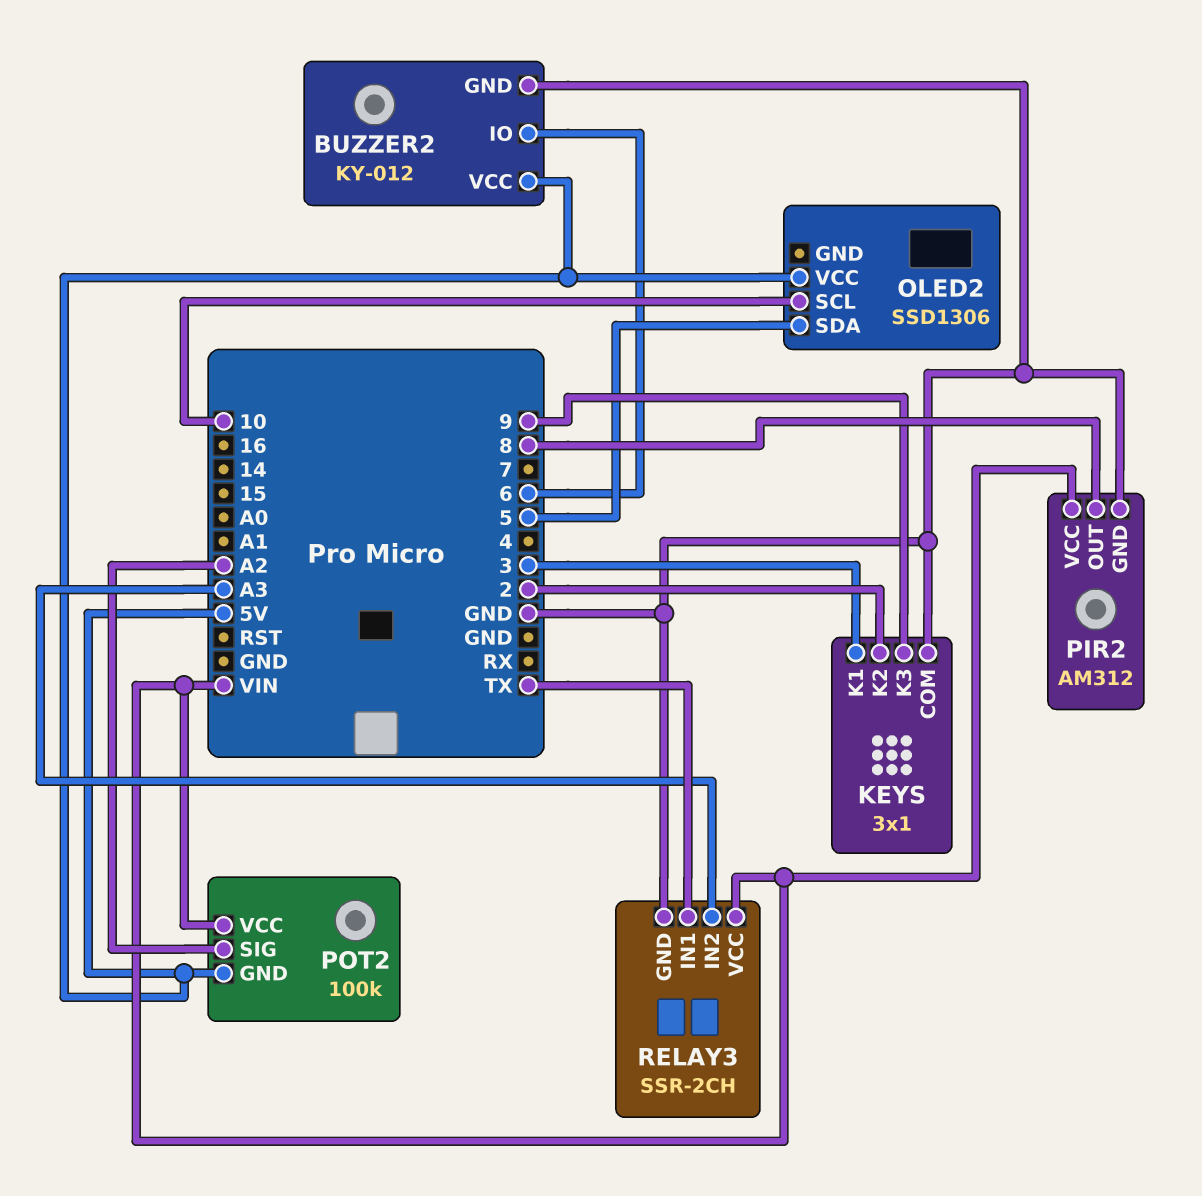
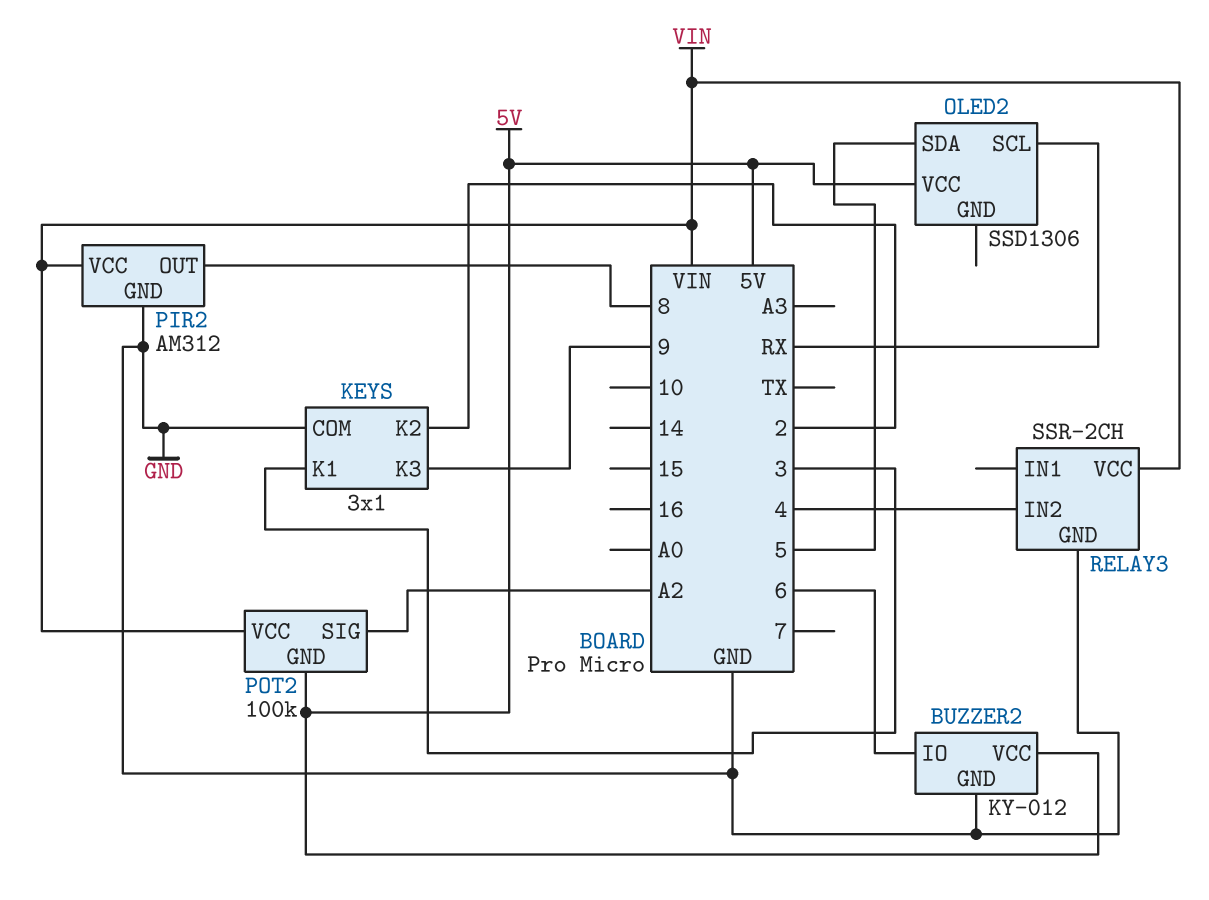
OLED2 pin SCL: 10 -> RX
RELAY3 pin IN1: TX -> none
RELAY3 pin IN2: A3 -> 4

